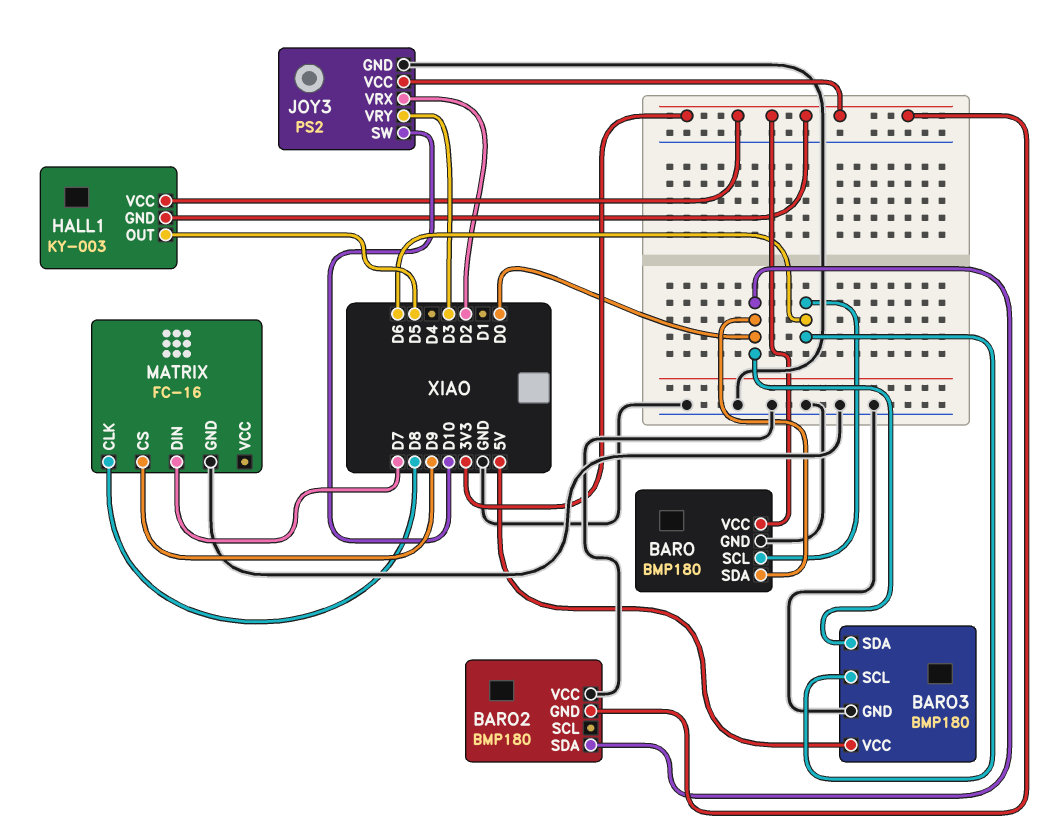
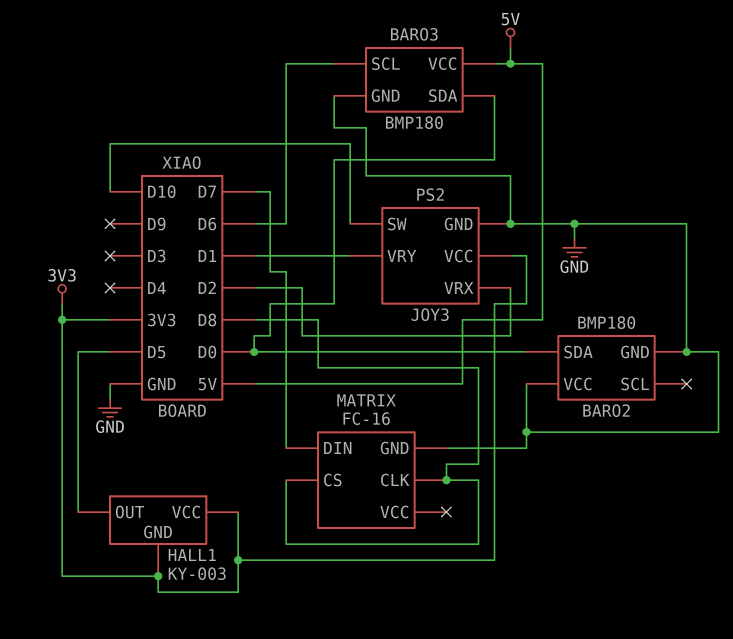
BARO: BMP180 -> none
BARO pin GND: GND -> none
BARO pin SCL: D6 -> none
BARO pin SDA: D0 -> none
BARO pin VCC: 3V3 -> none
BARO2 pin GND: 3V3 -> GND
JOY3 pin VRY: D3 -> D1
MATRIX pin CS: D9 -> D8

